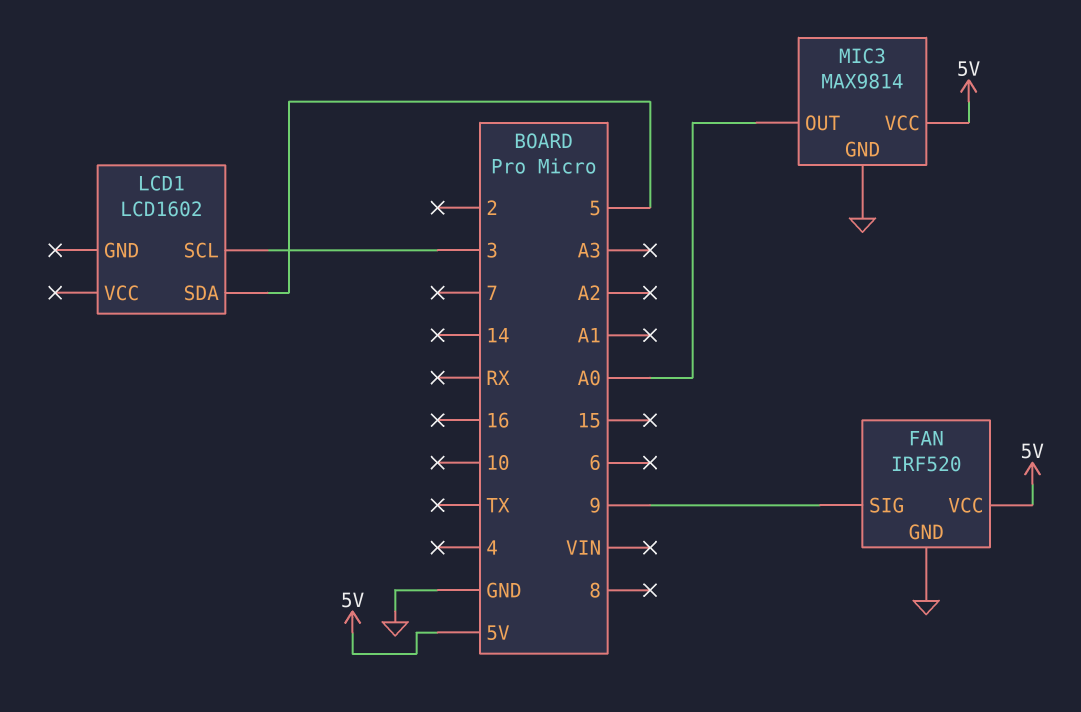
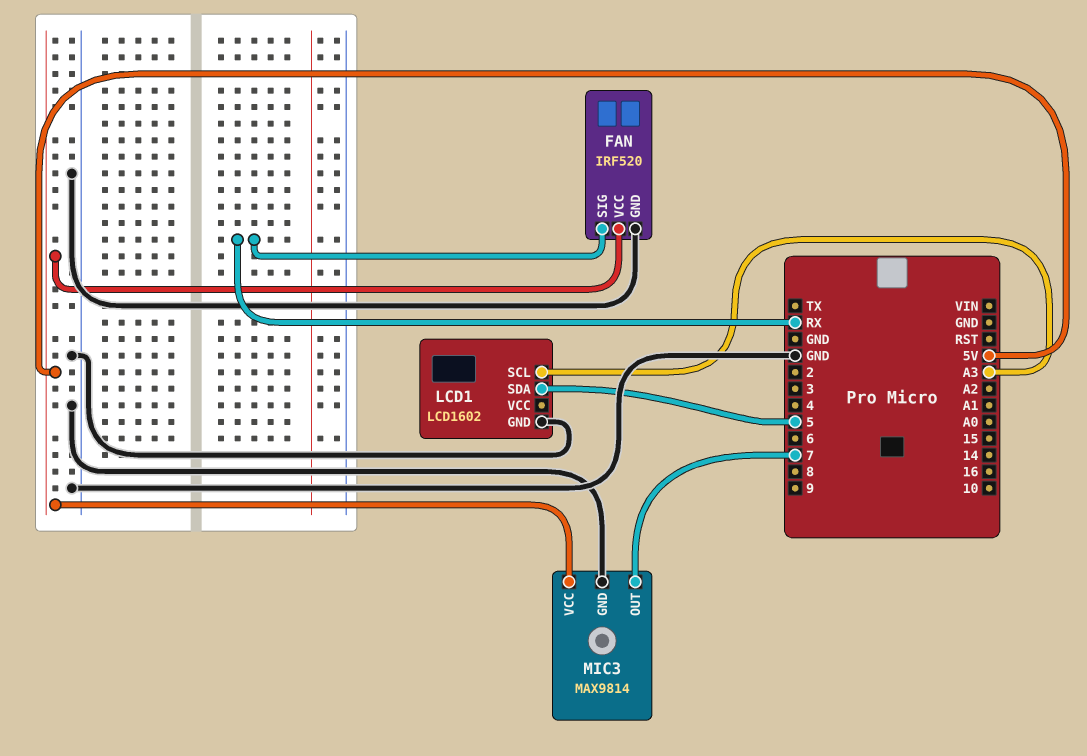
FAN pin SIG: 9 -> RX
LCD1 pin GND: none -> GND
LCD1 pin SCL: 3 -> A3
MIC3 pin OUT: A0 -> 7

